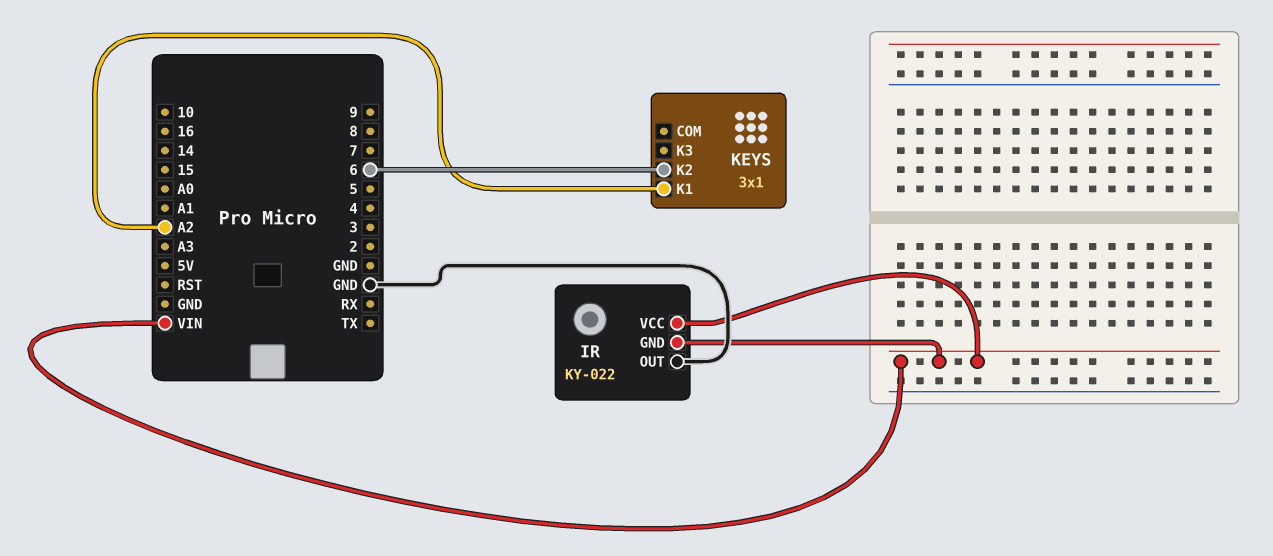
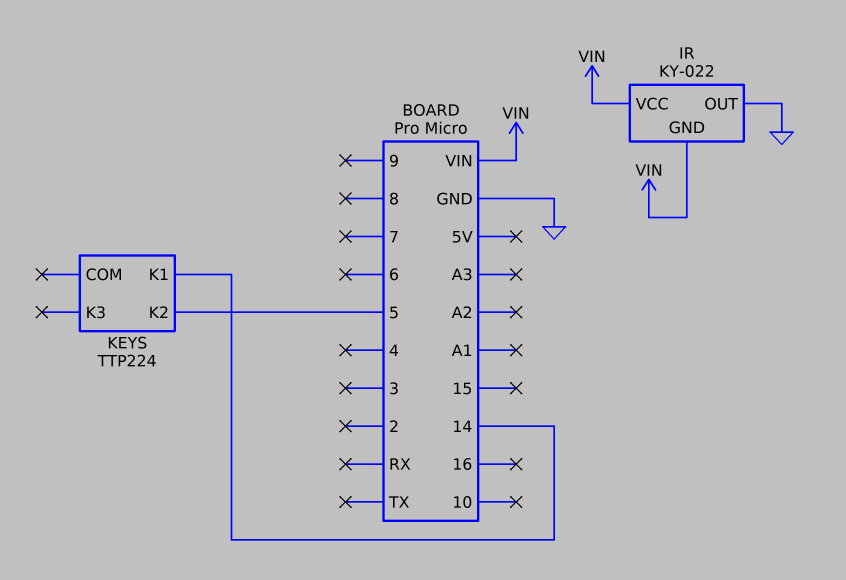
KEYS: 3x1 -> TTP224
KEYS pin K1: A2 -> 14
KEYS pin K2: 6 -> 5

